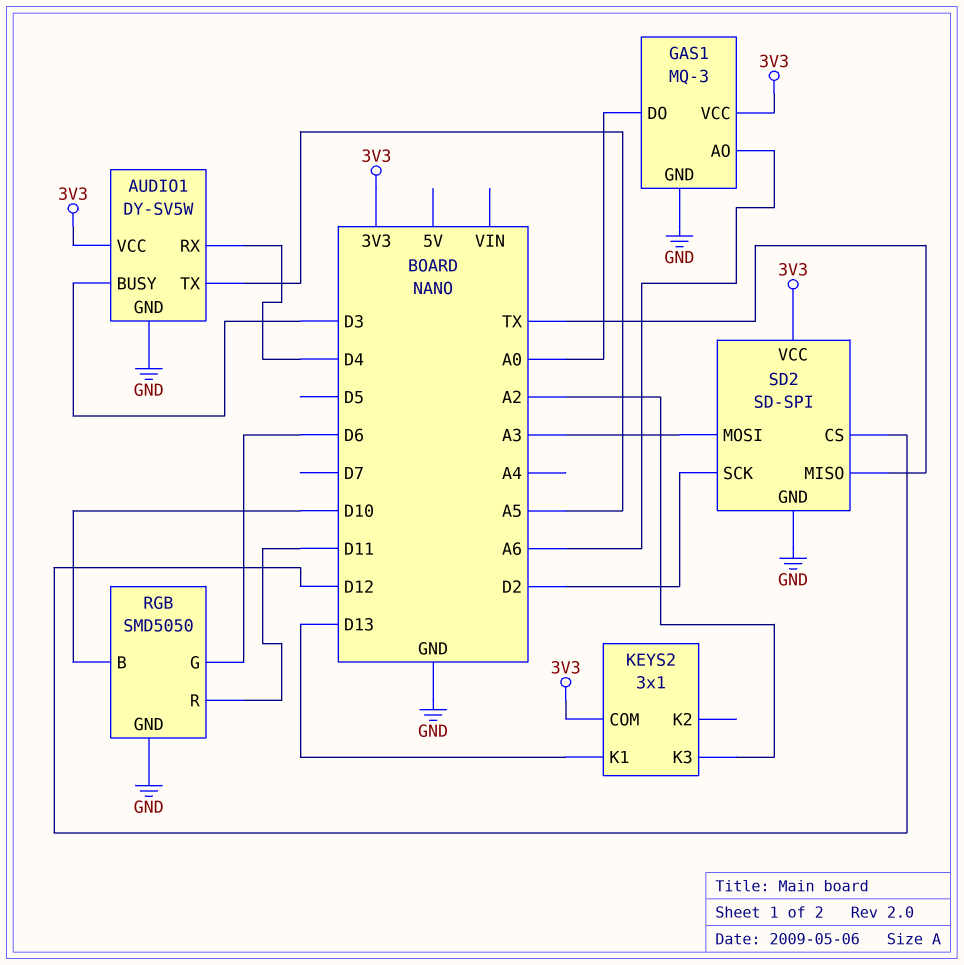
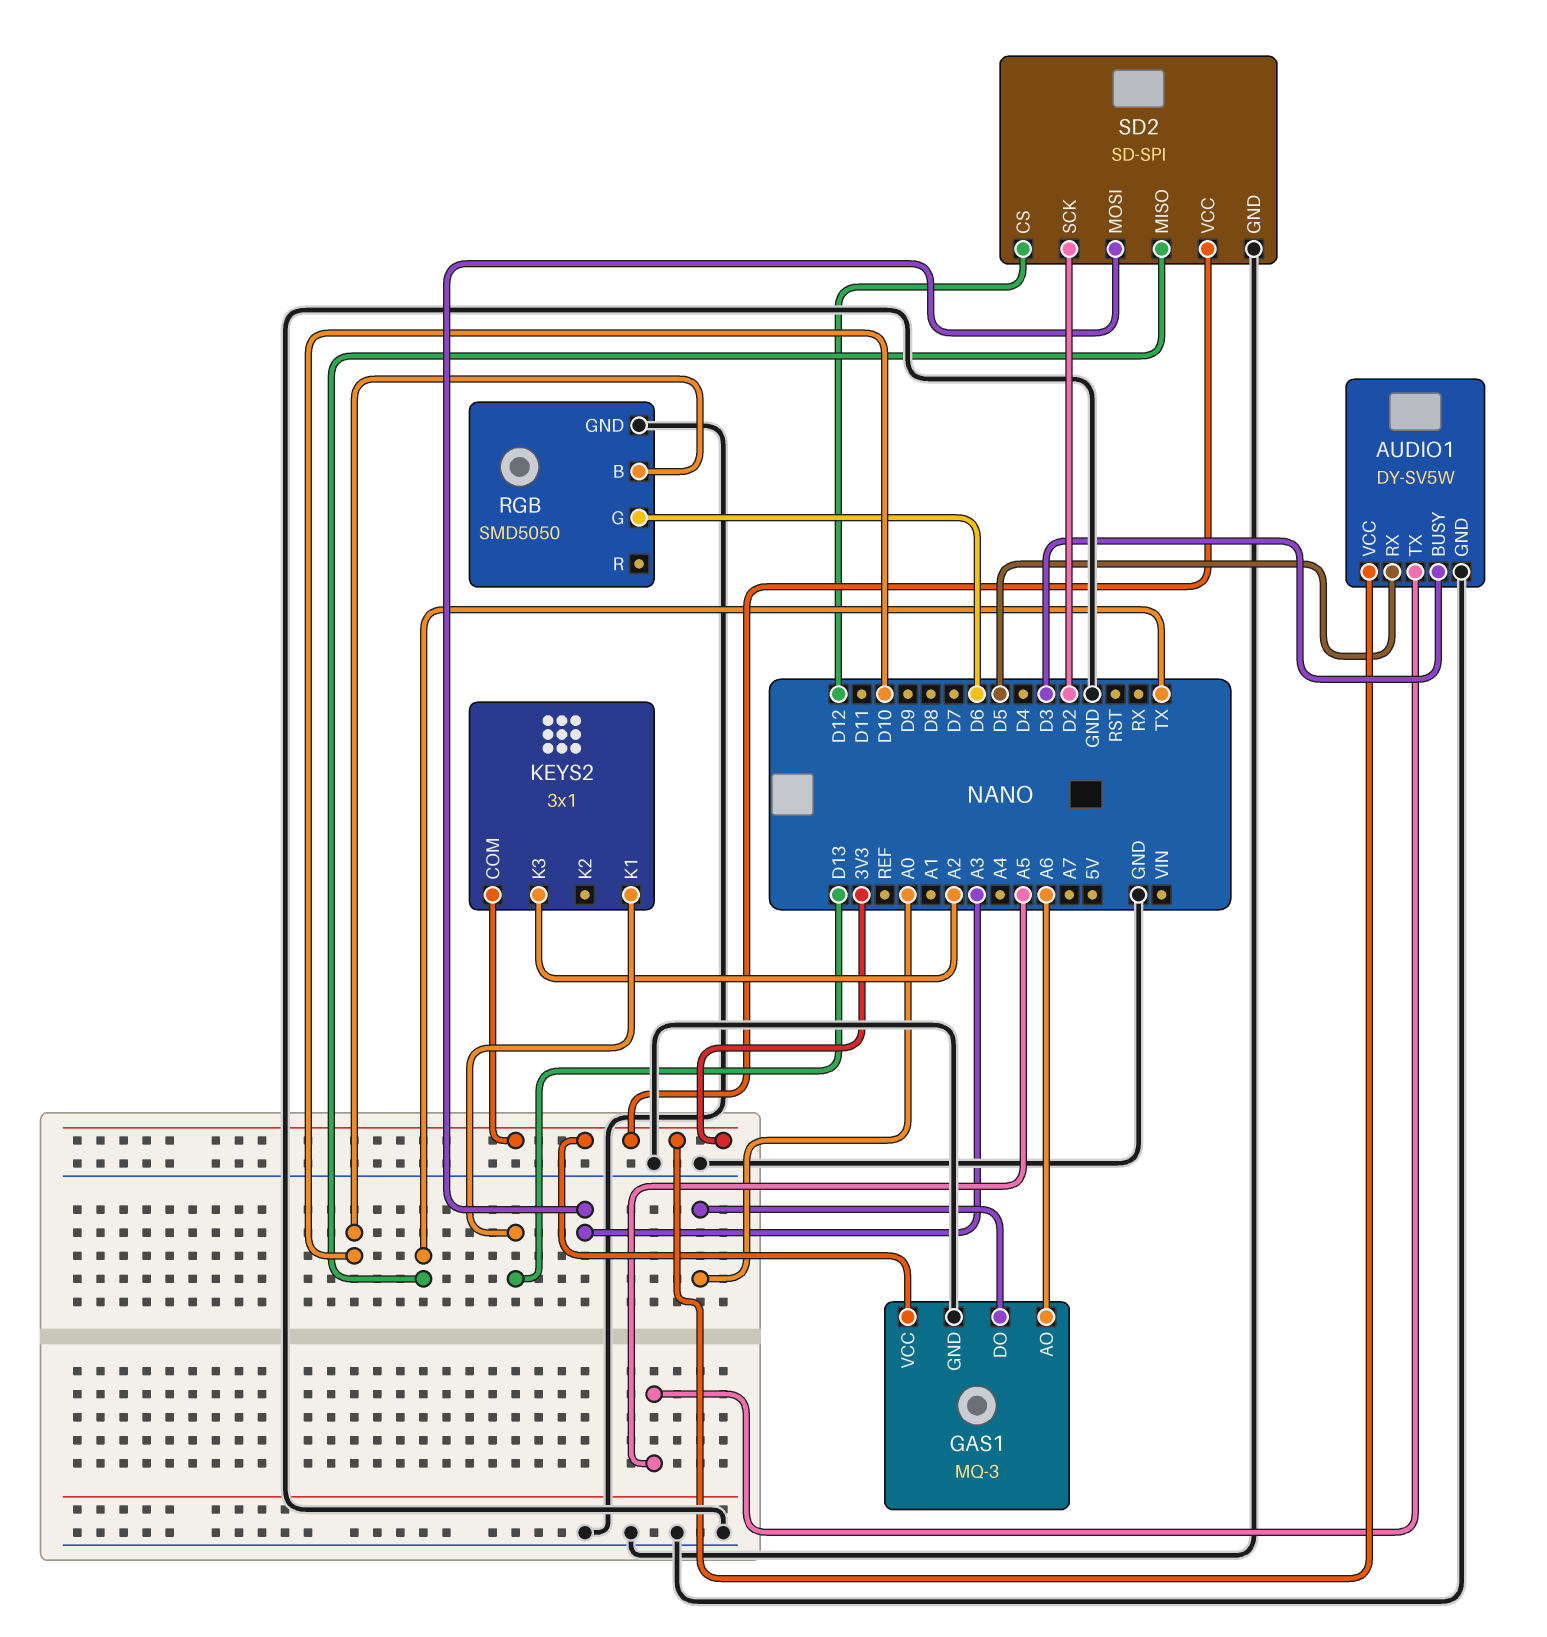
AUDIO1 pin RX: D4 -> D5
RGB pin R: D11 -> none

